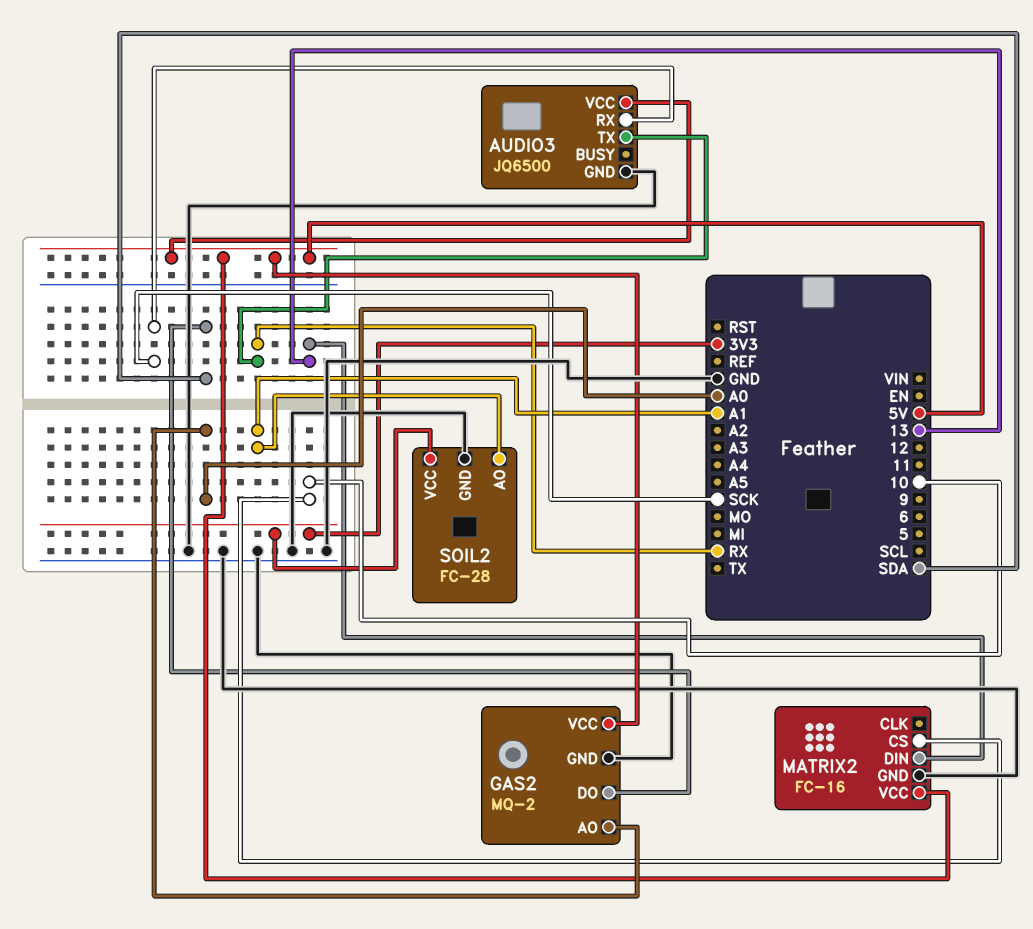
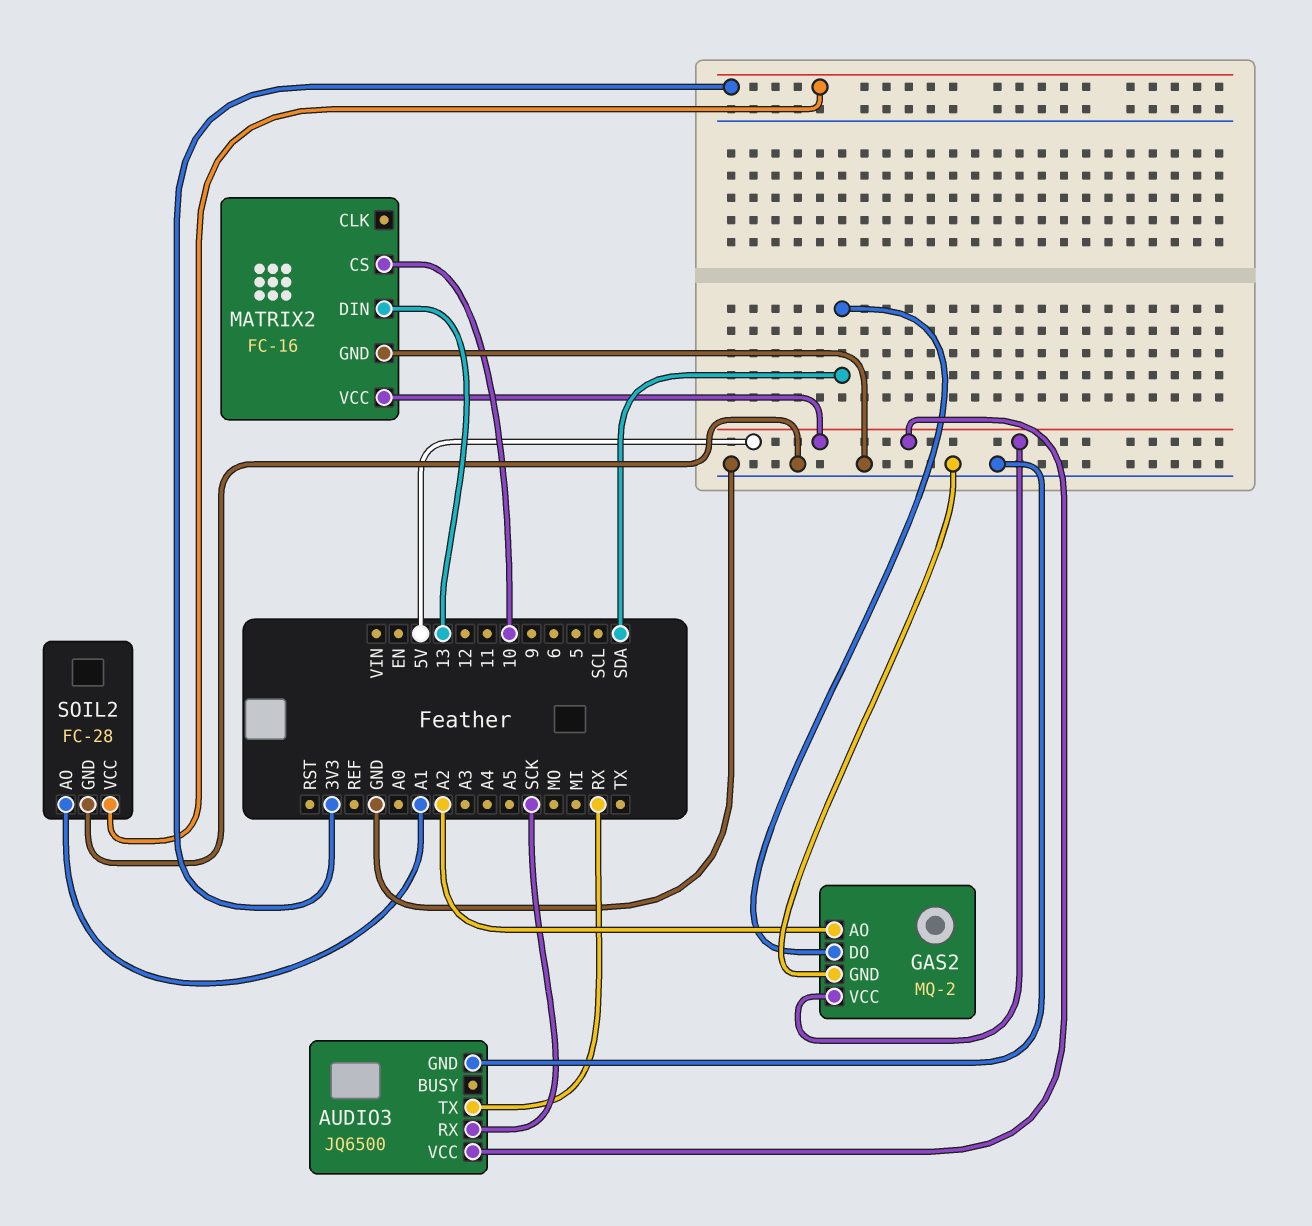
GAS2 pin AO: A0 -> A2

